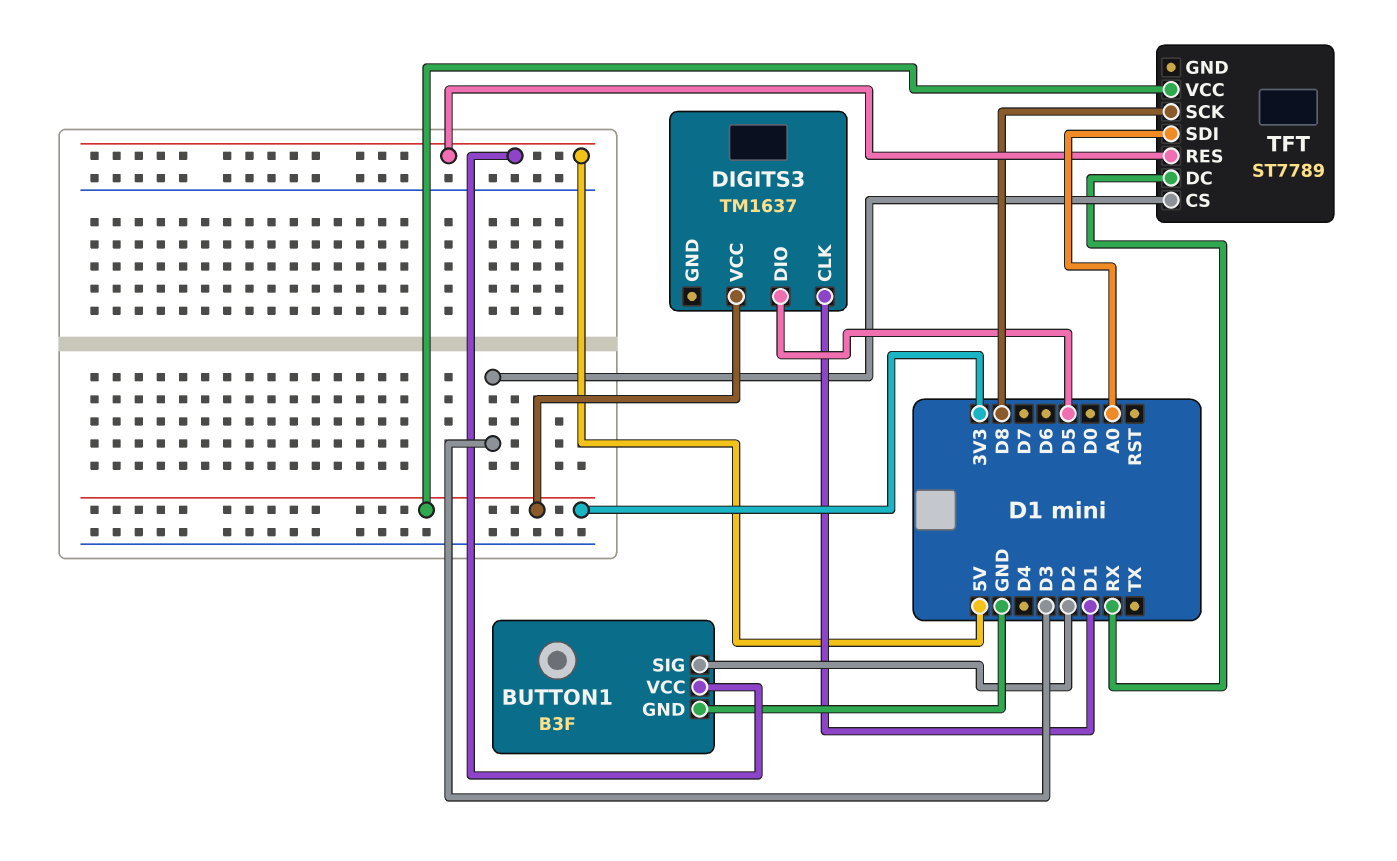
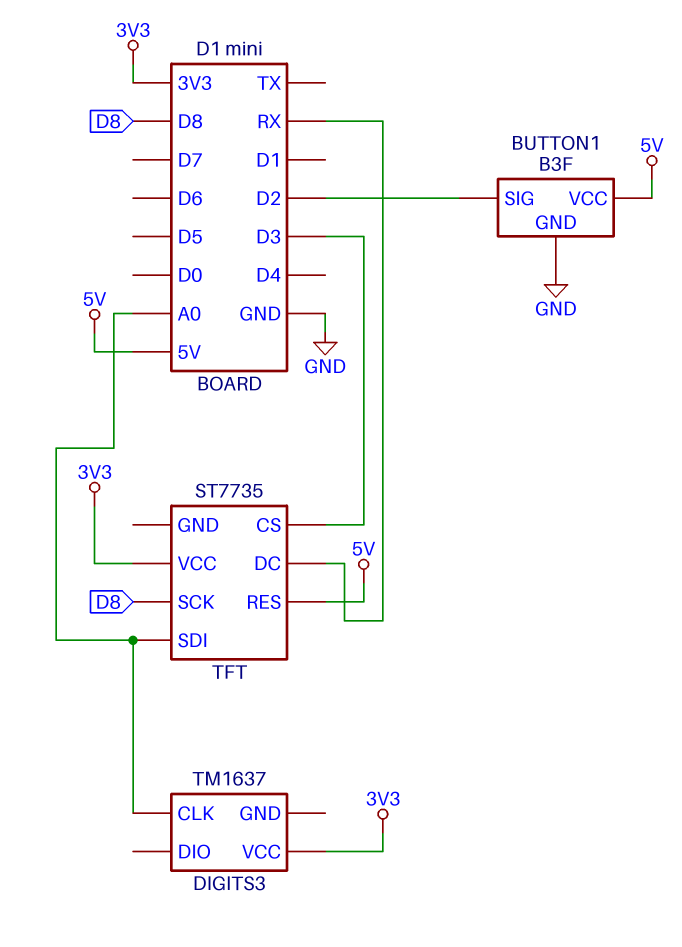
DIGITS3 pin CLK: D1 -> A0
DIGITS3 pin DIO: D5 -> none
TFT: ST7789 -> ST7735

